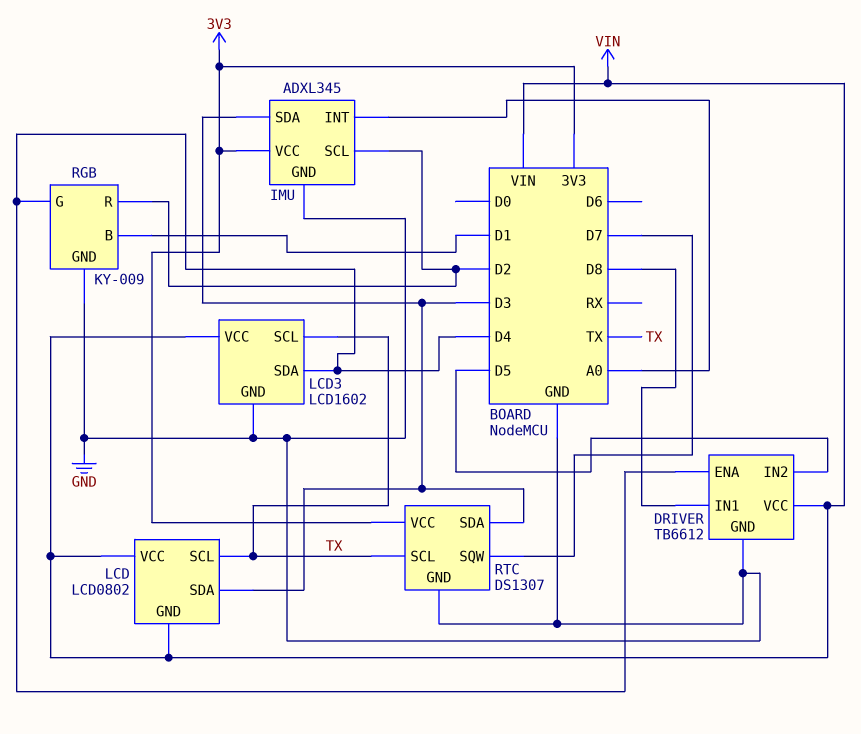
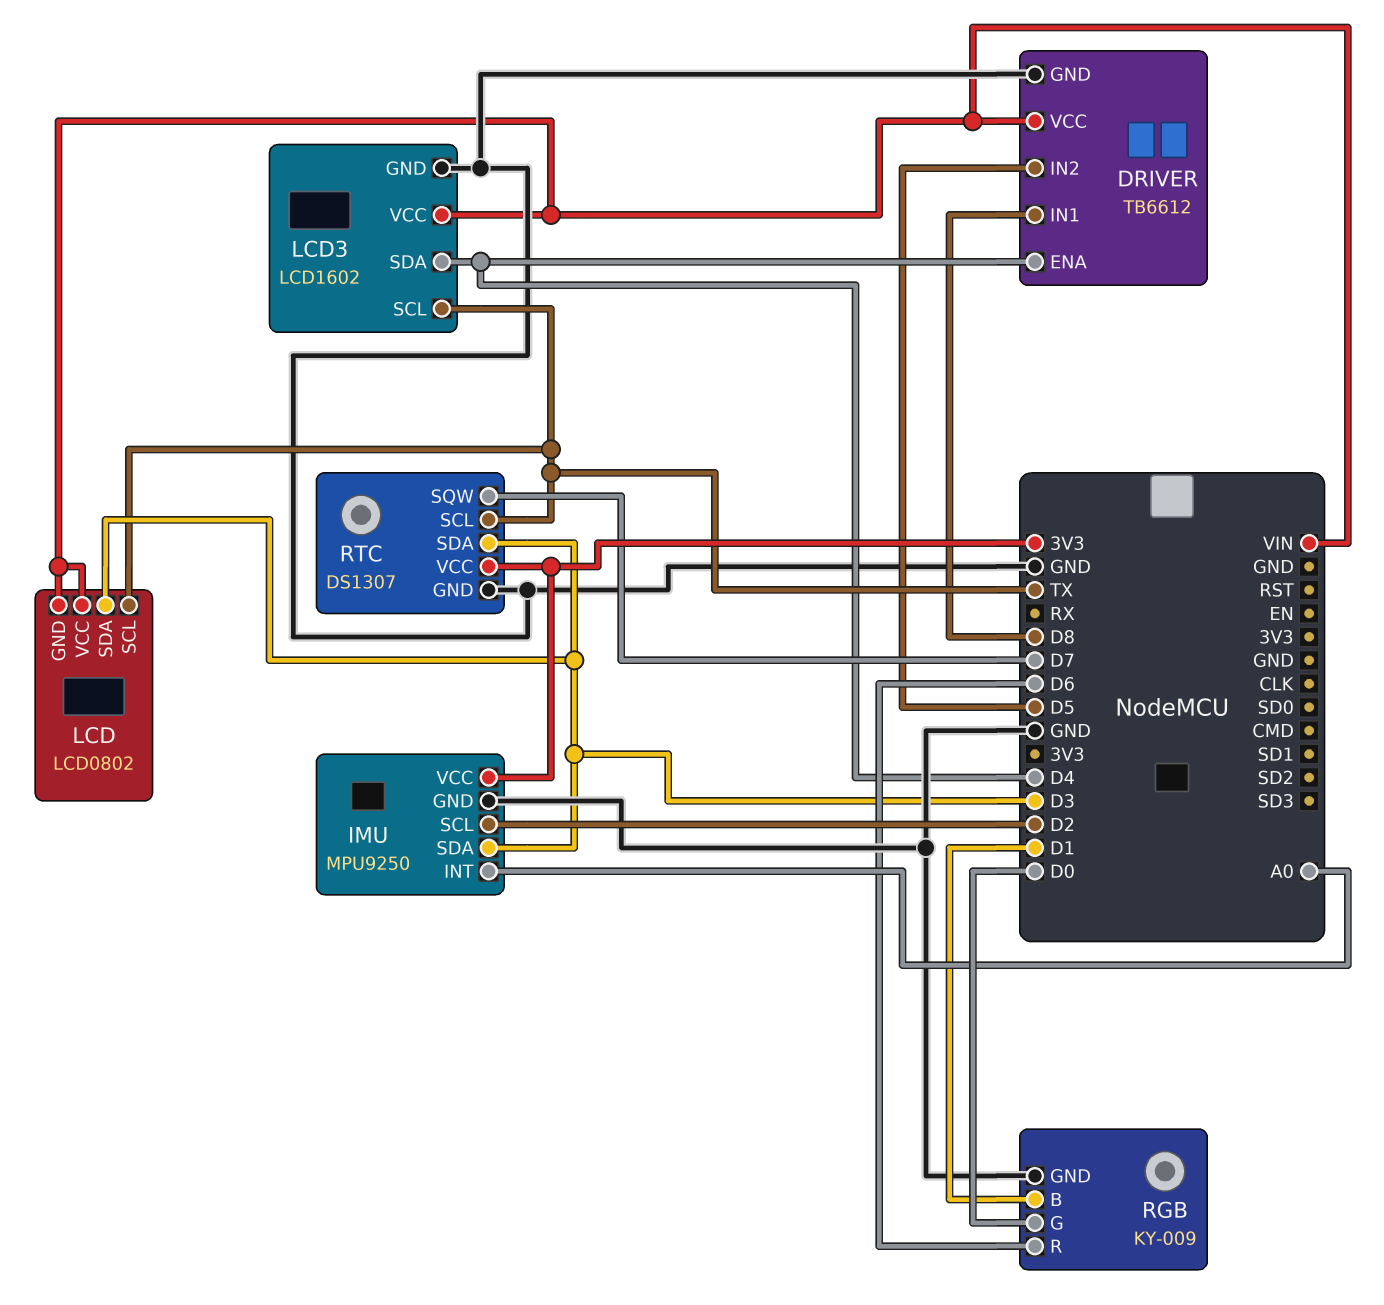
IMU: ADXL345 -> MPU9250
RGB pin G: D4 -> D0
RGB pin R: D2 -> D6

